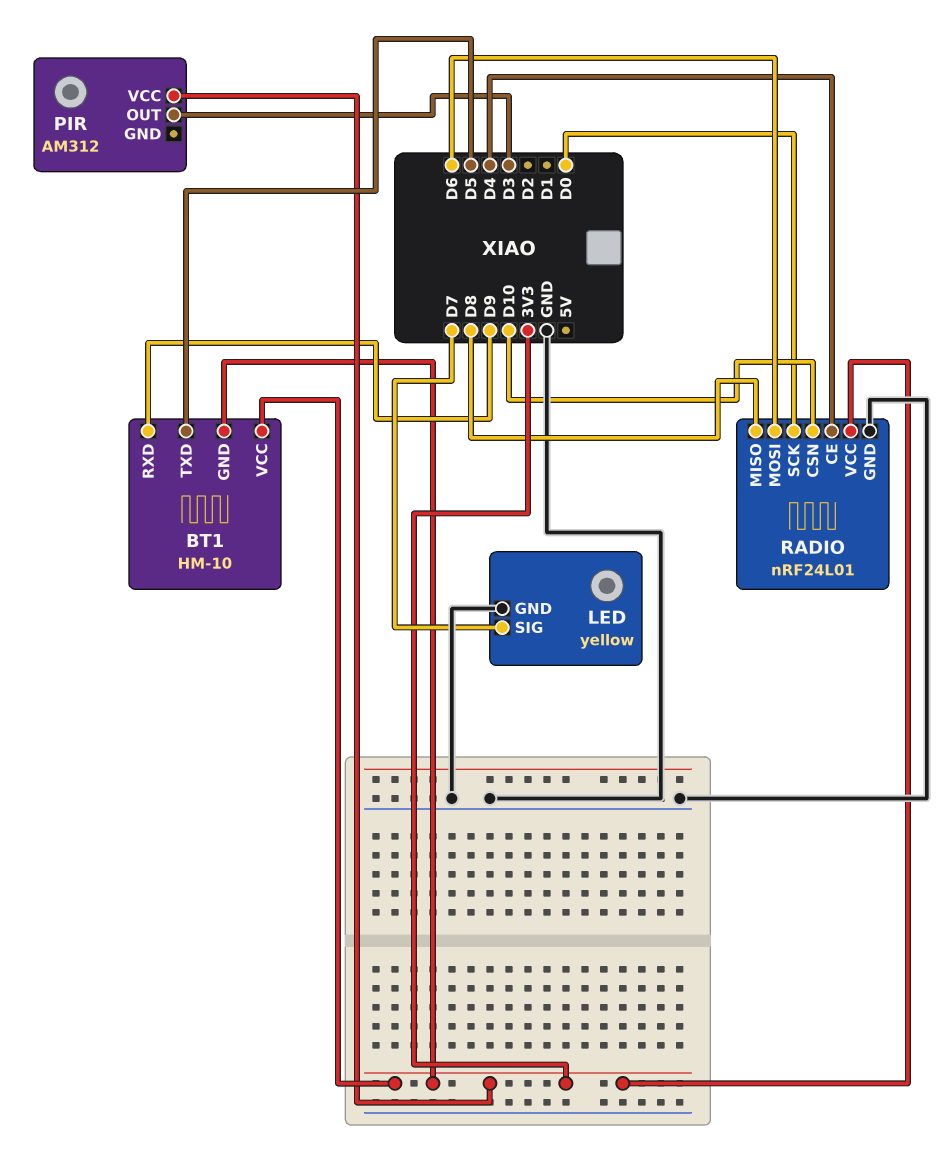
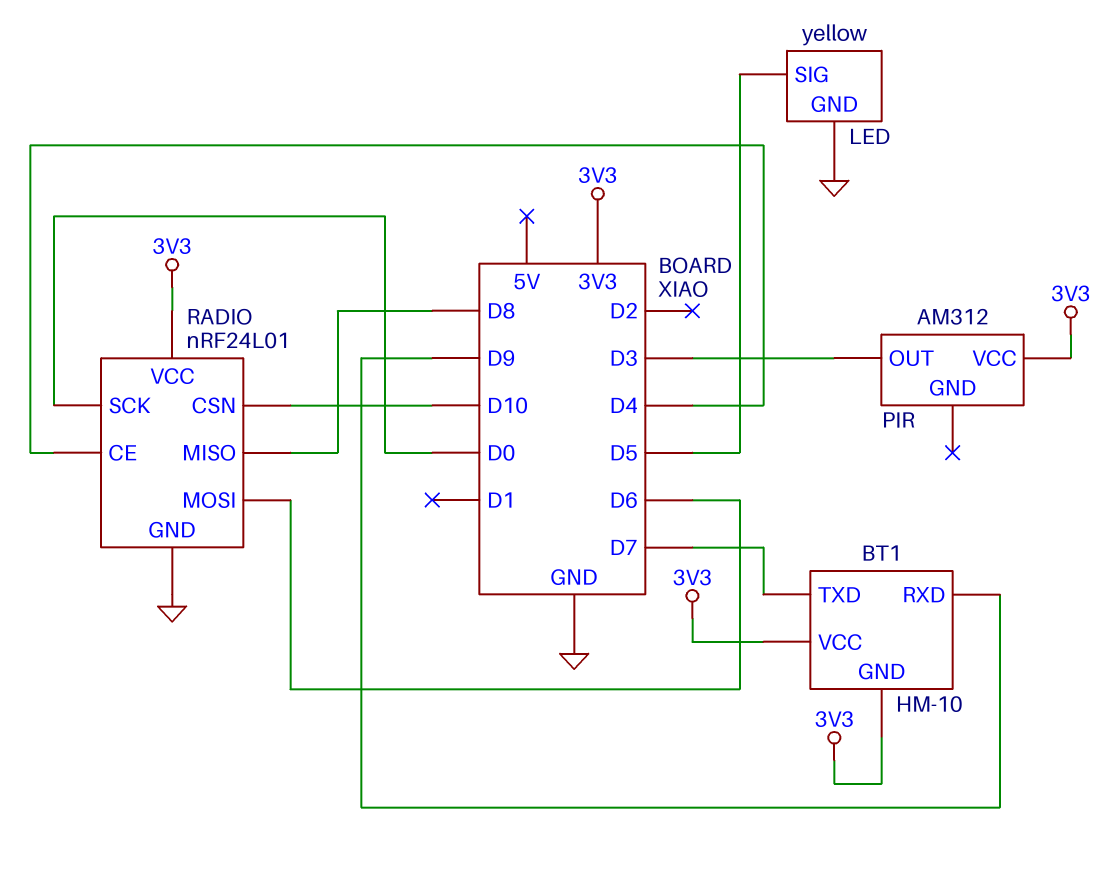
BT1 pin TXD: D5 -> D7
LED pin SIG: D7 -> D5

